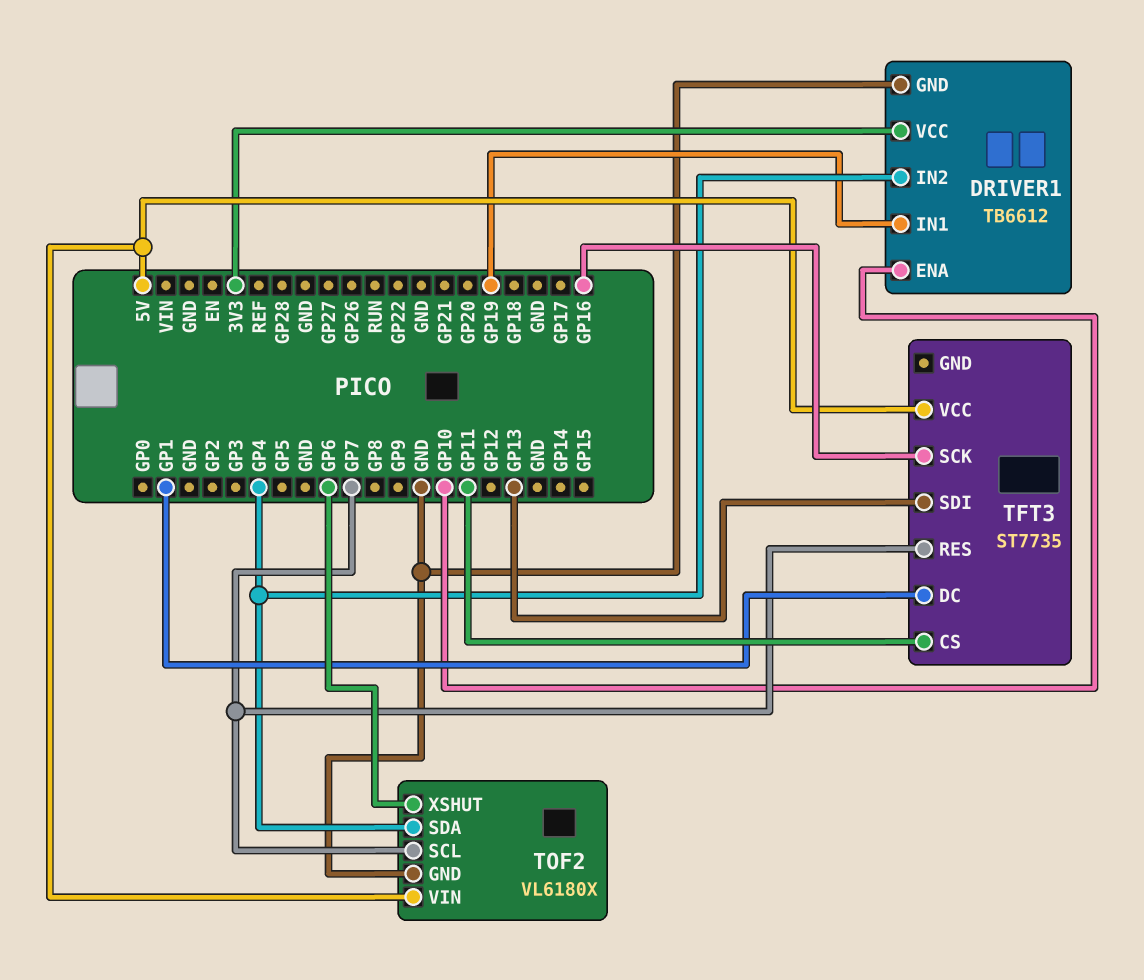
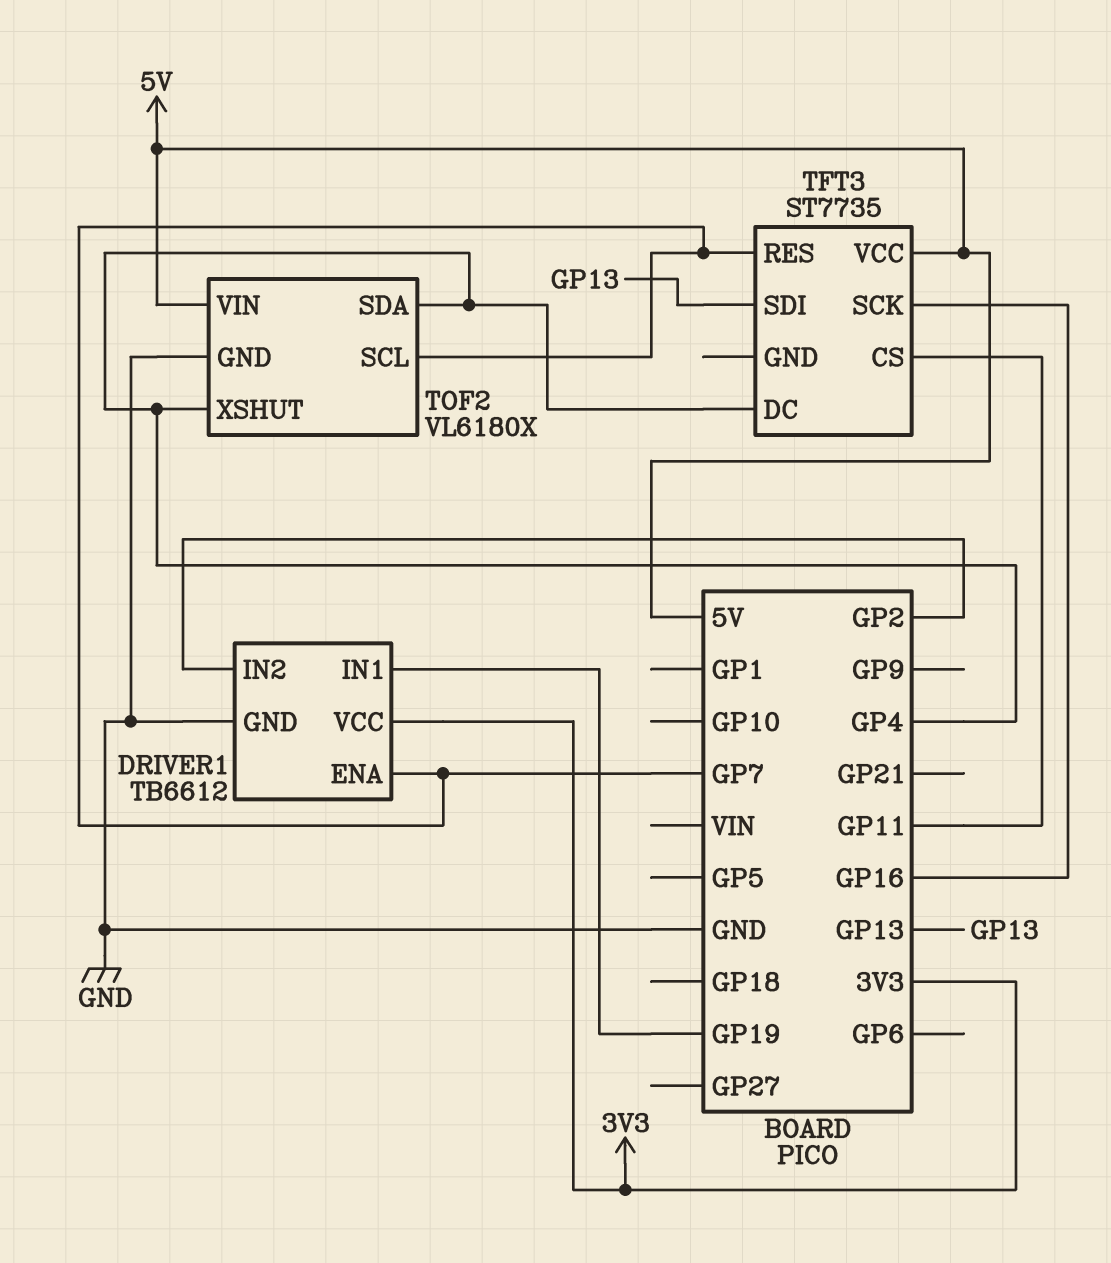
DRIVER1 pin ENA: GP10 -> GP7
DRIVER1 pin IN2: GP4 -> GP2
TFT3 pin DC: GP1 -> GP4
TOF2 pin XSHUT: GP6 -> GP4

